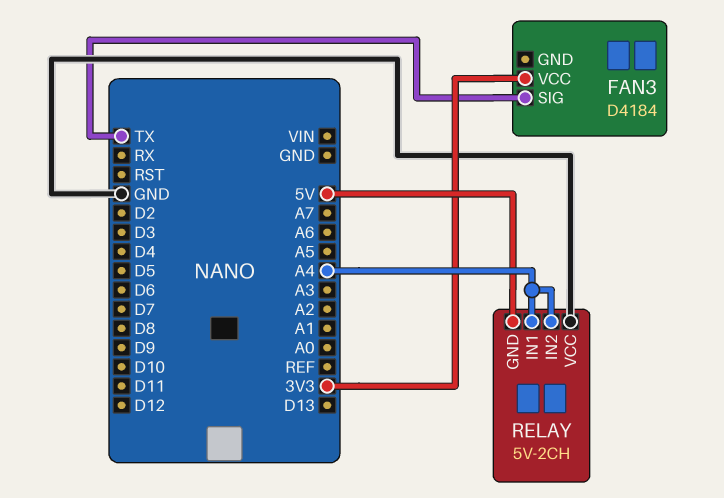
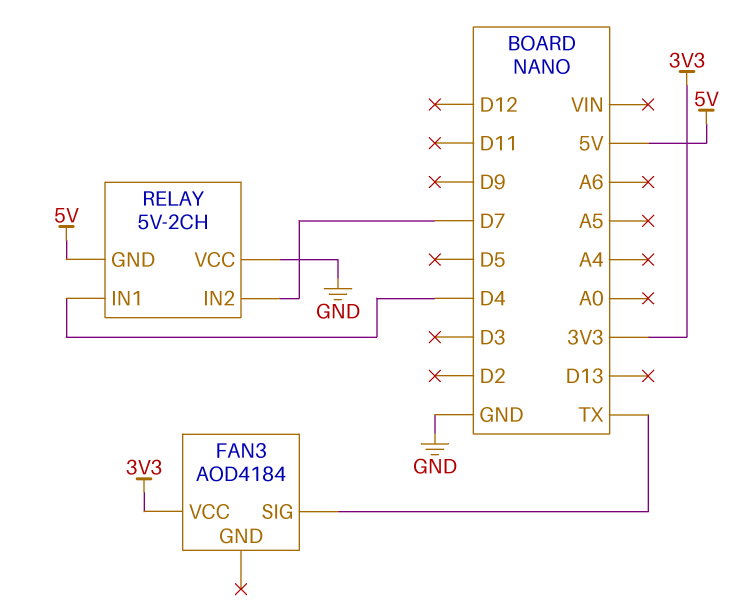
FAN3: D4184 -> AOD4184
RELAY pin IN1: A4 -> D4
RELAY pin IN2: A4 -> D7

